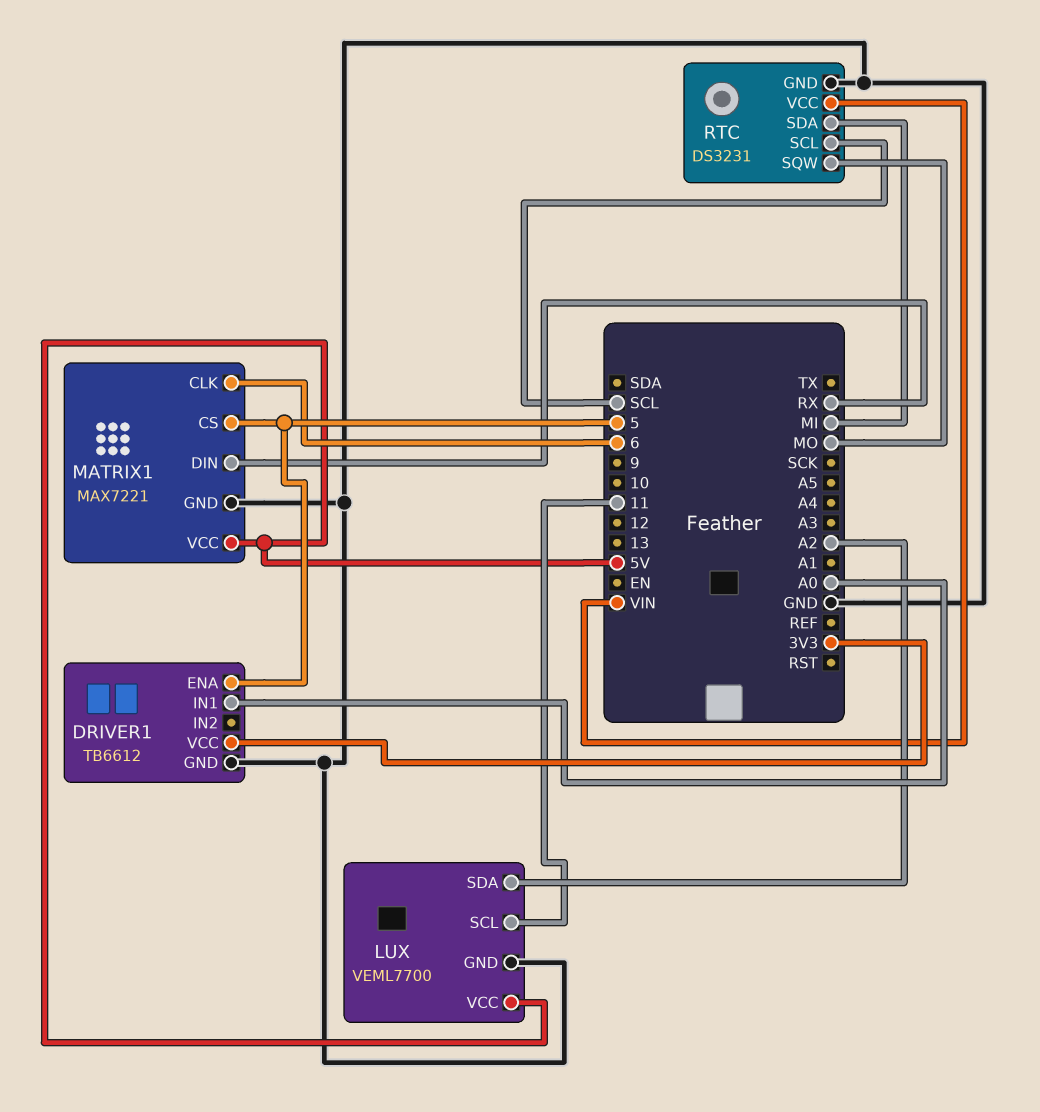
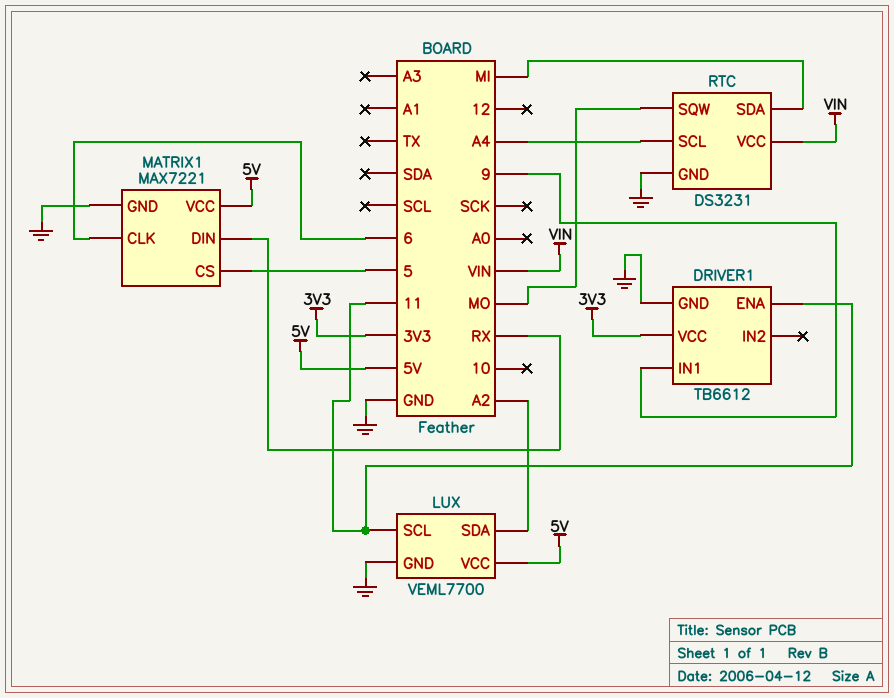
DRIVER1 pin ENA: 5 -> 11
DRIVER1 pin IN1: A0 -> 9
RTC pin SCL: SCL -> A4

